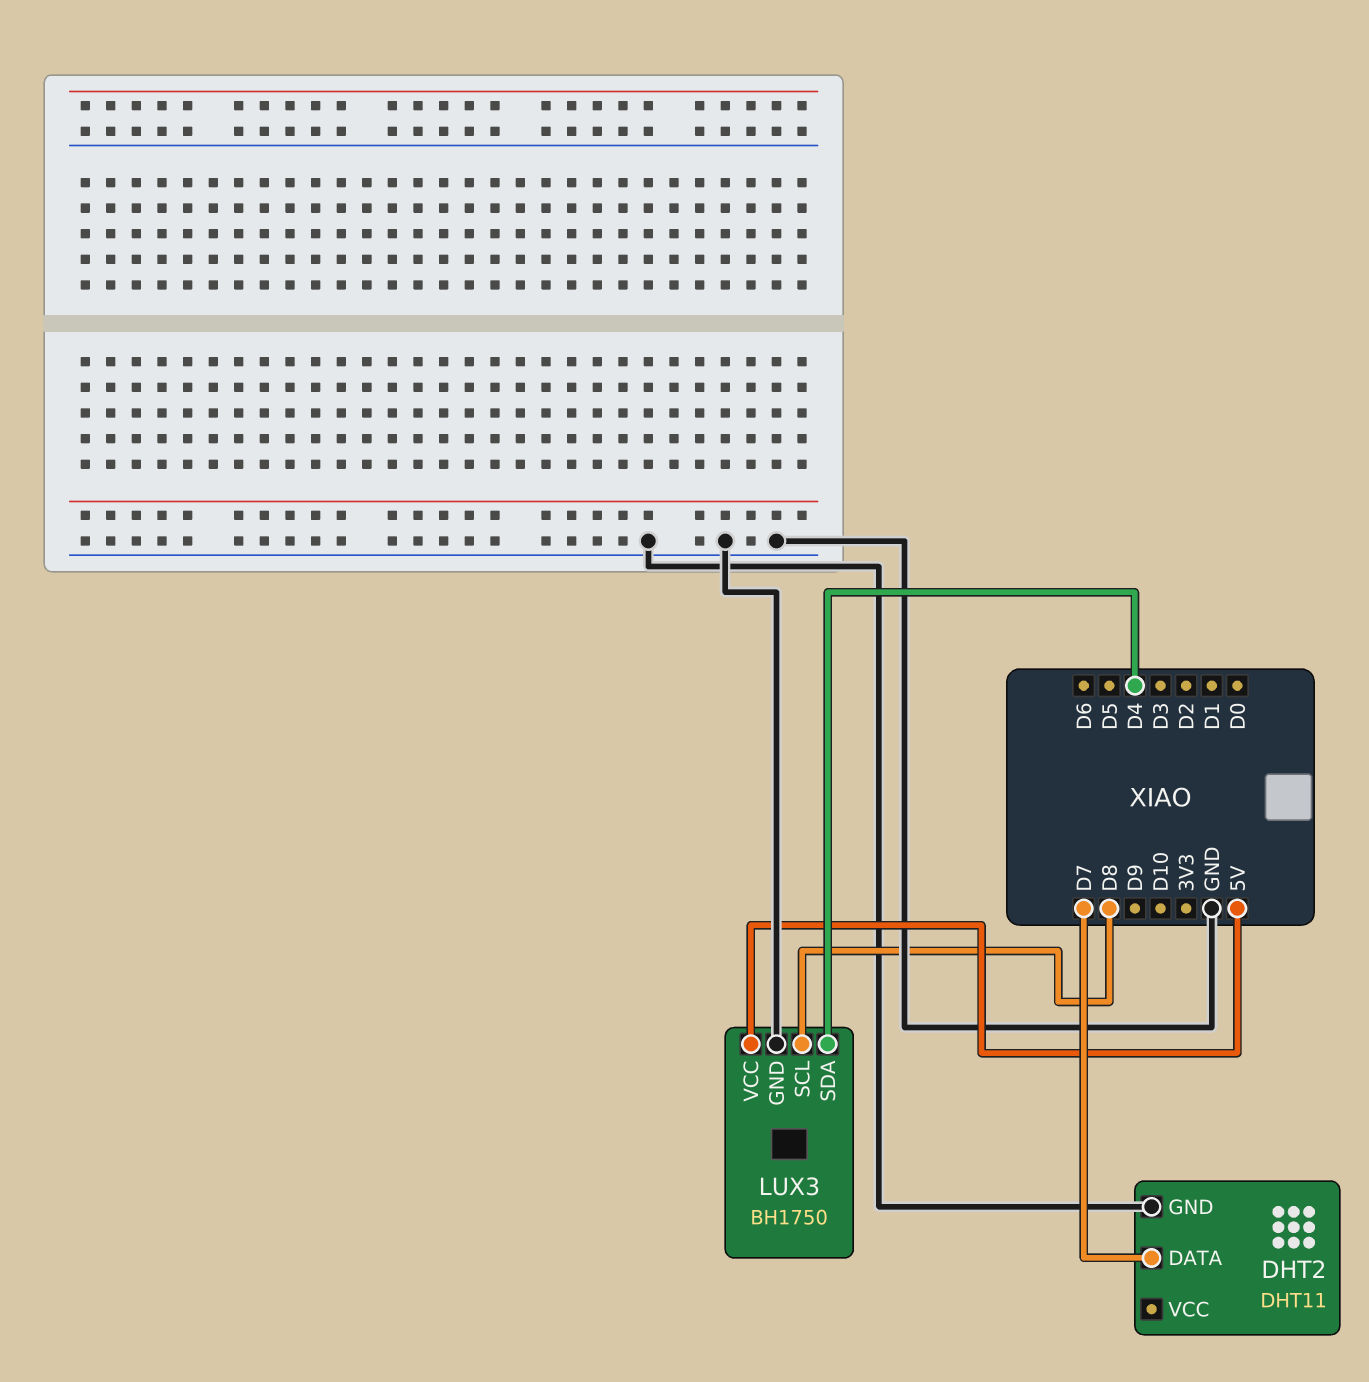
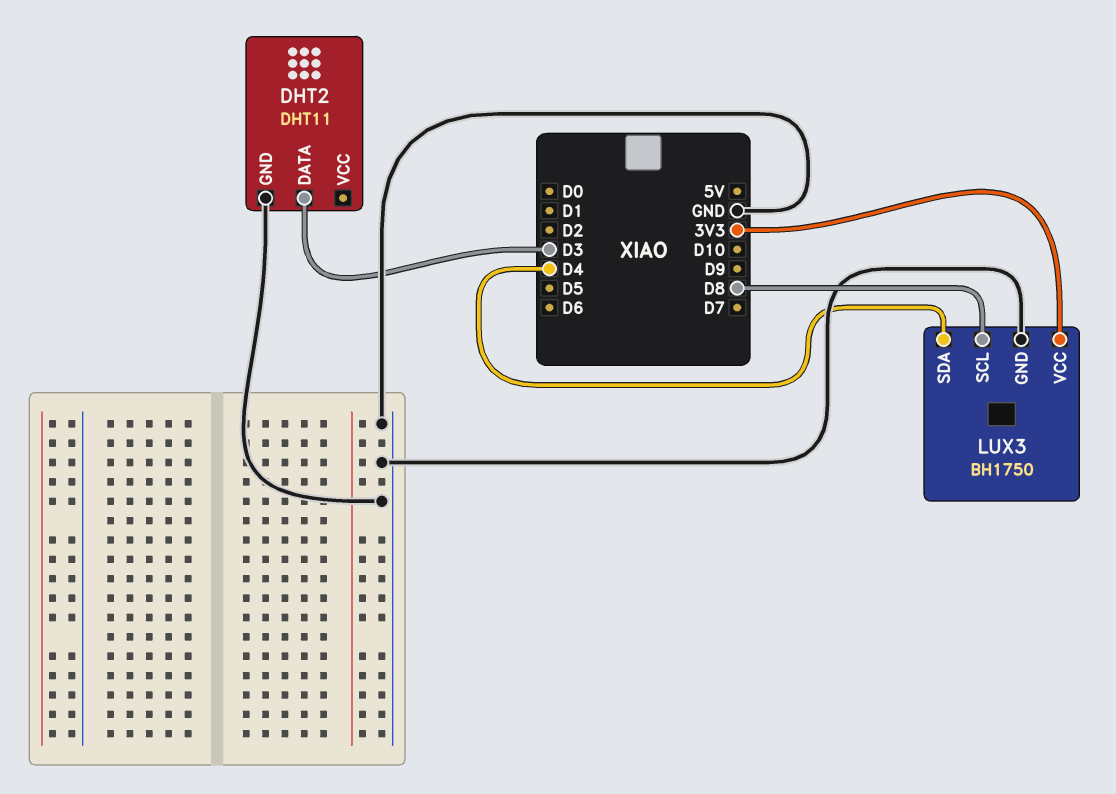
DHT2 pin DATA: D7 -> D3
LUX3 pin VCC: 5V -> 3V3

